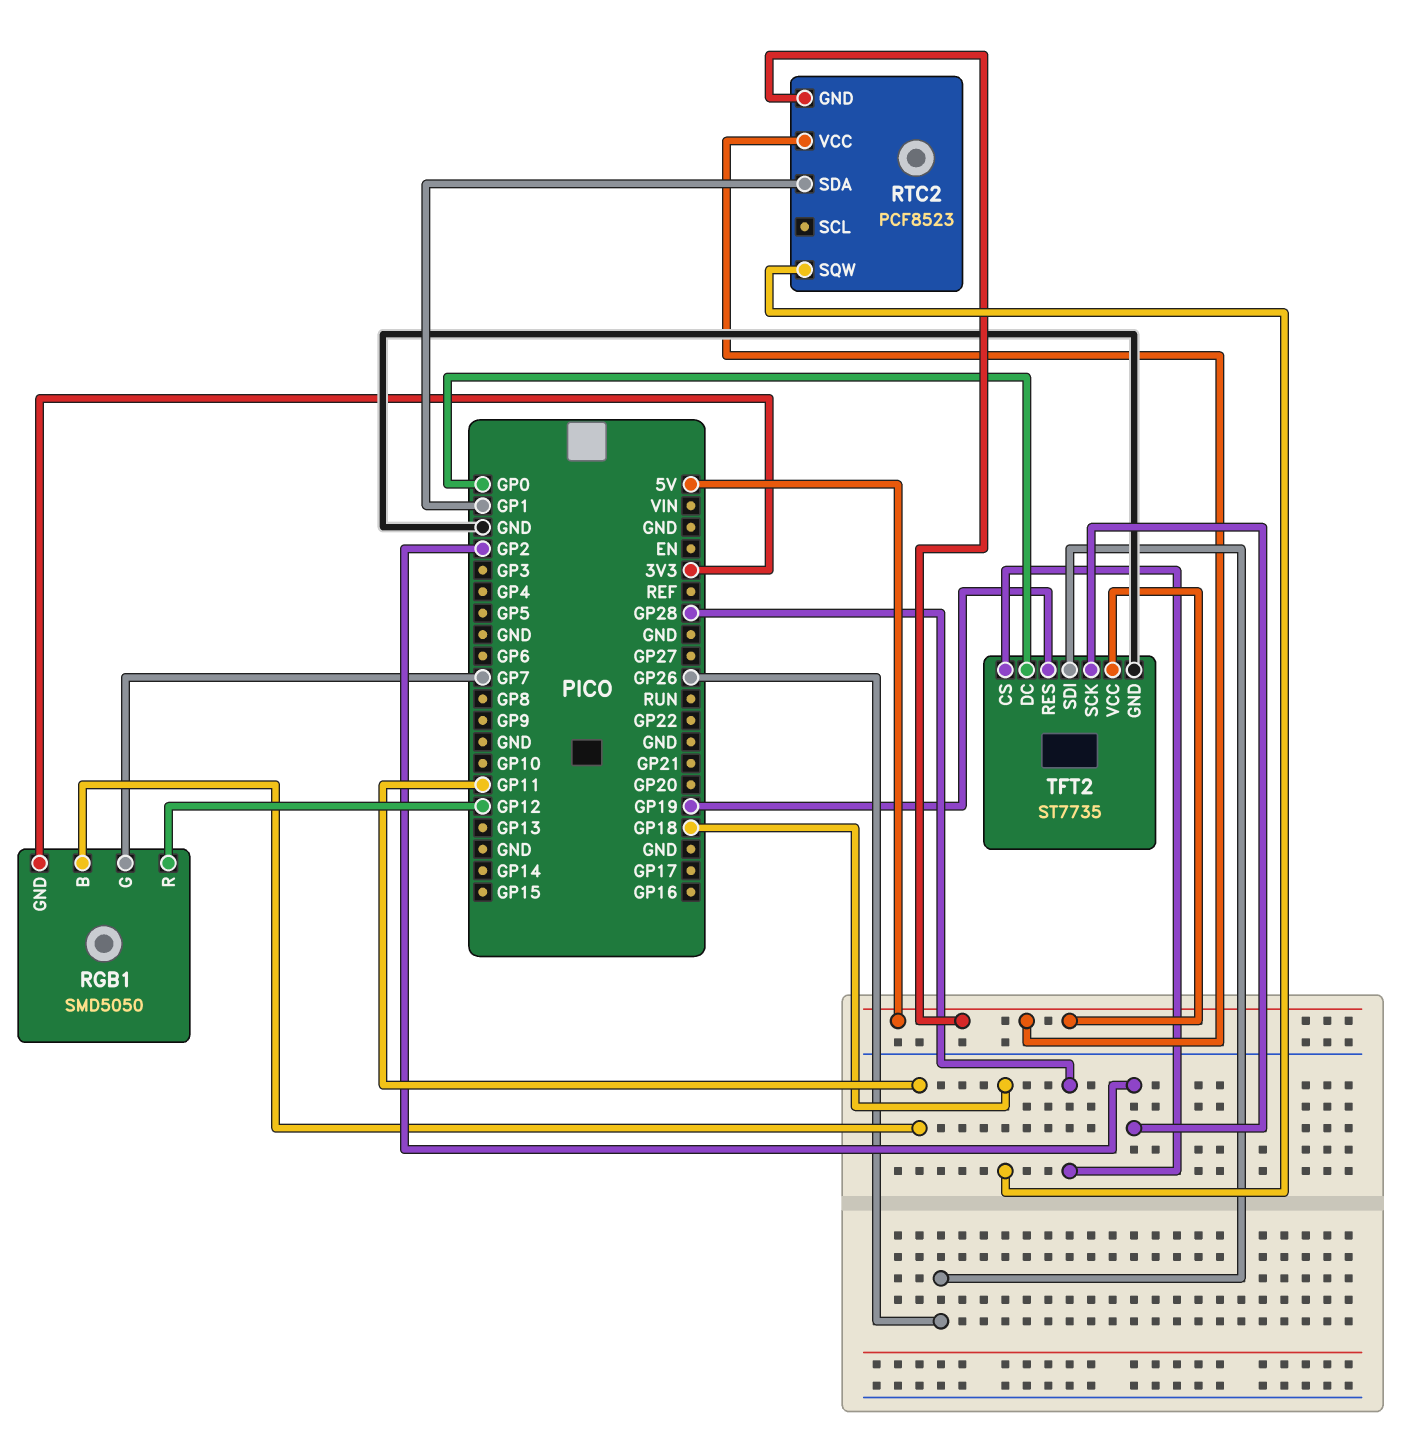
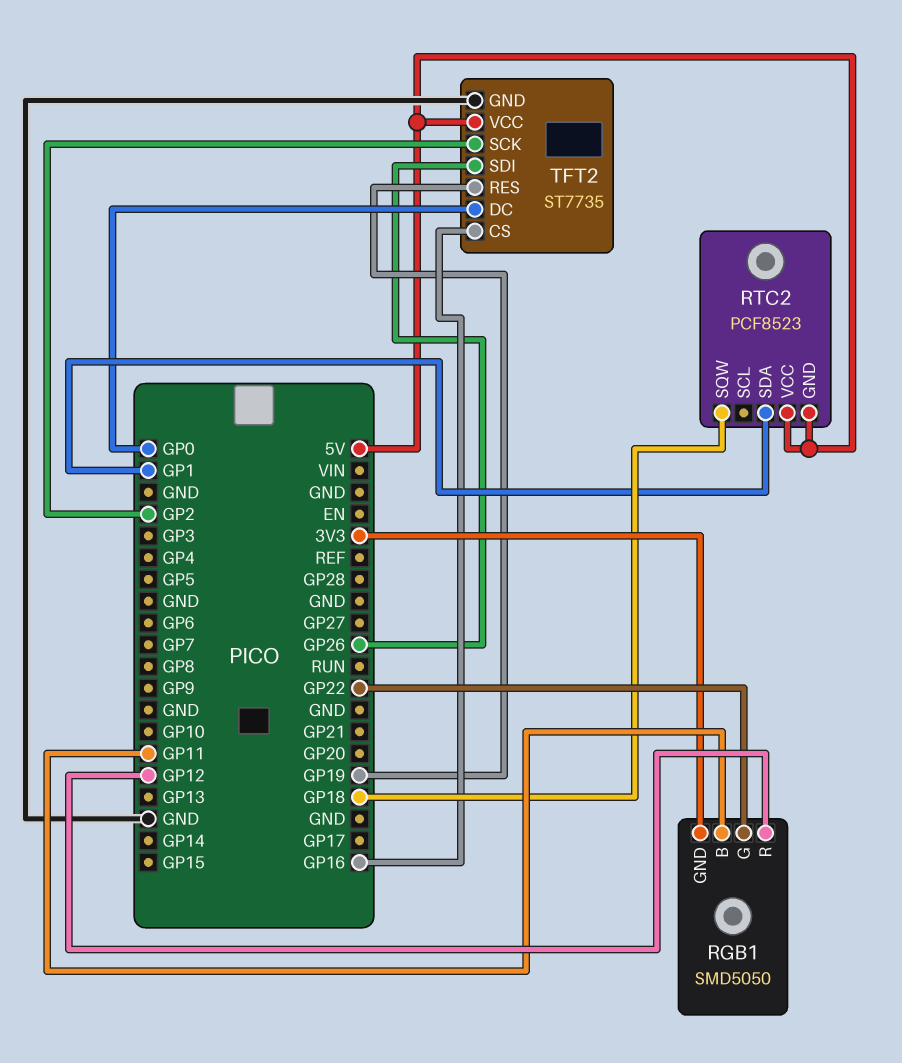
RGB1 pin G: GP7 -> GP22
TFT2 pin CS: GP28 -> GP16

